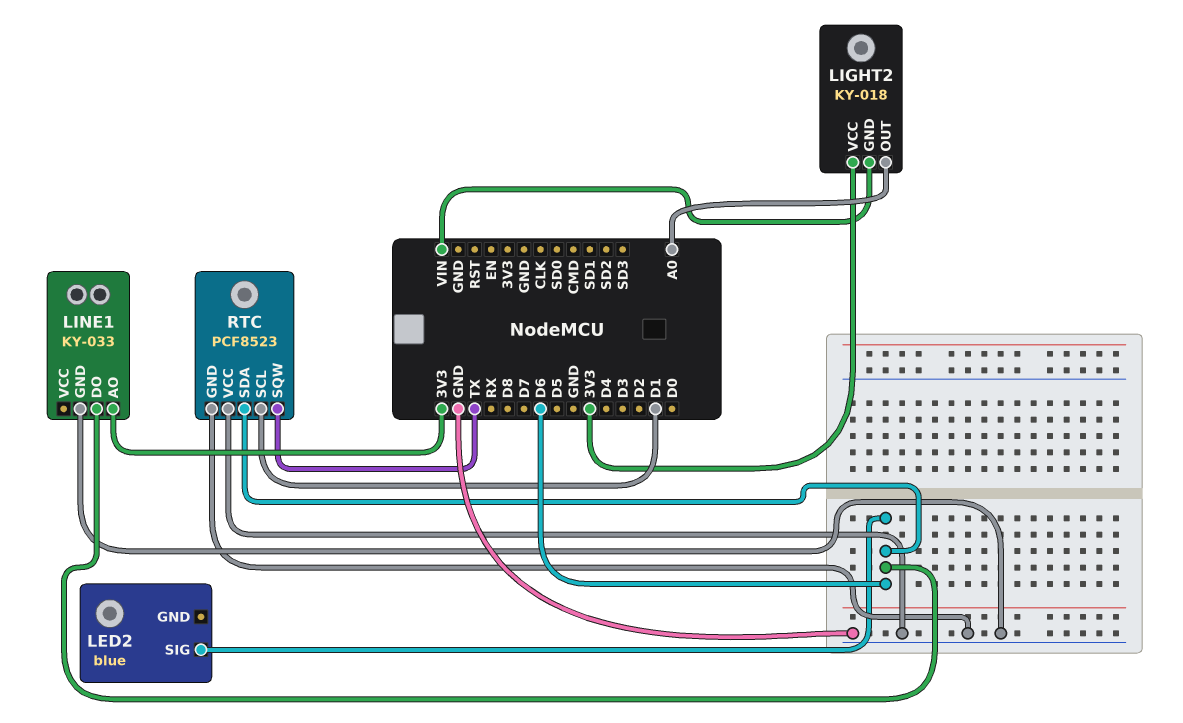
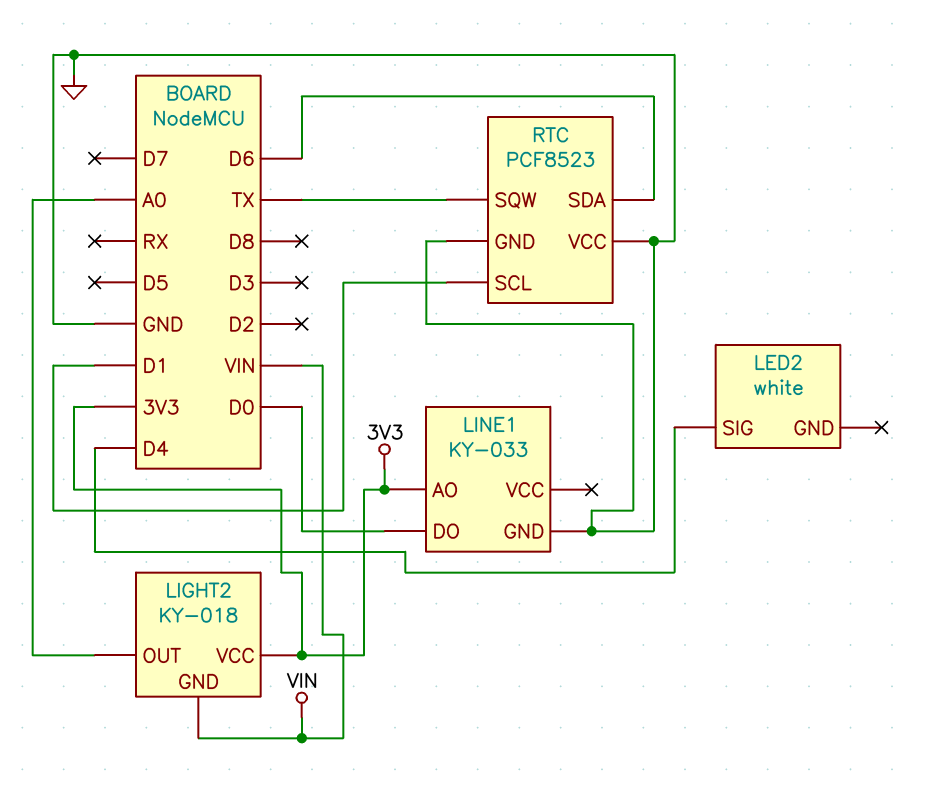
LED2: blue -> white
LED2 pin SIG: D6 -> D4
LINE1 pin DO: D6 -> D0

